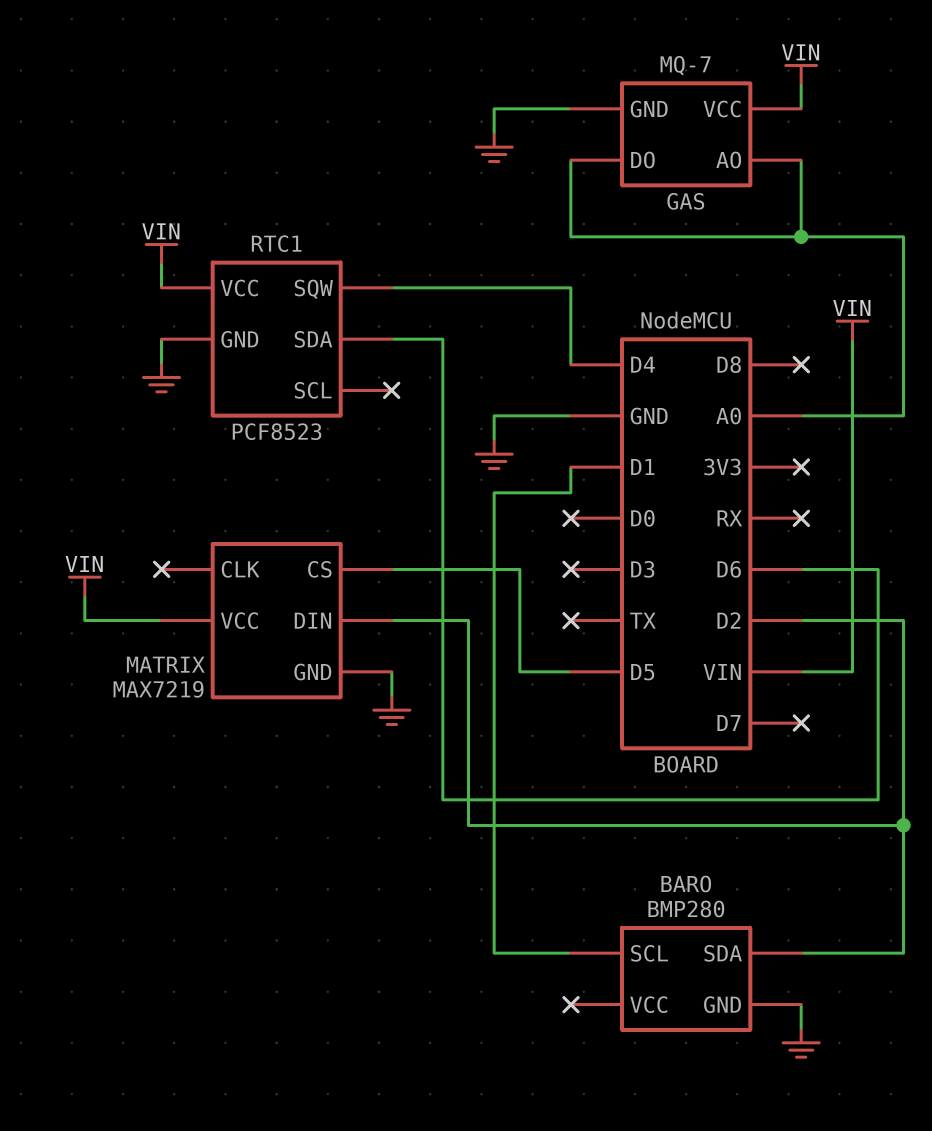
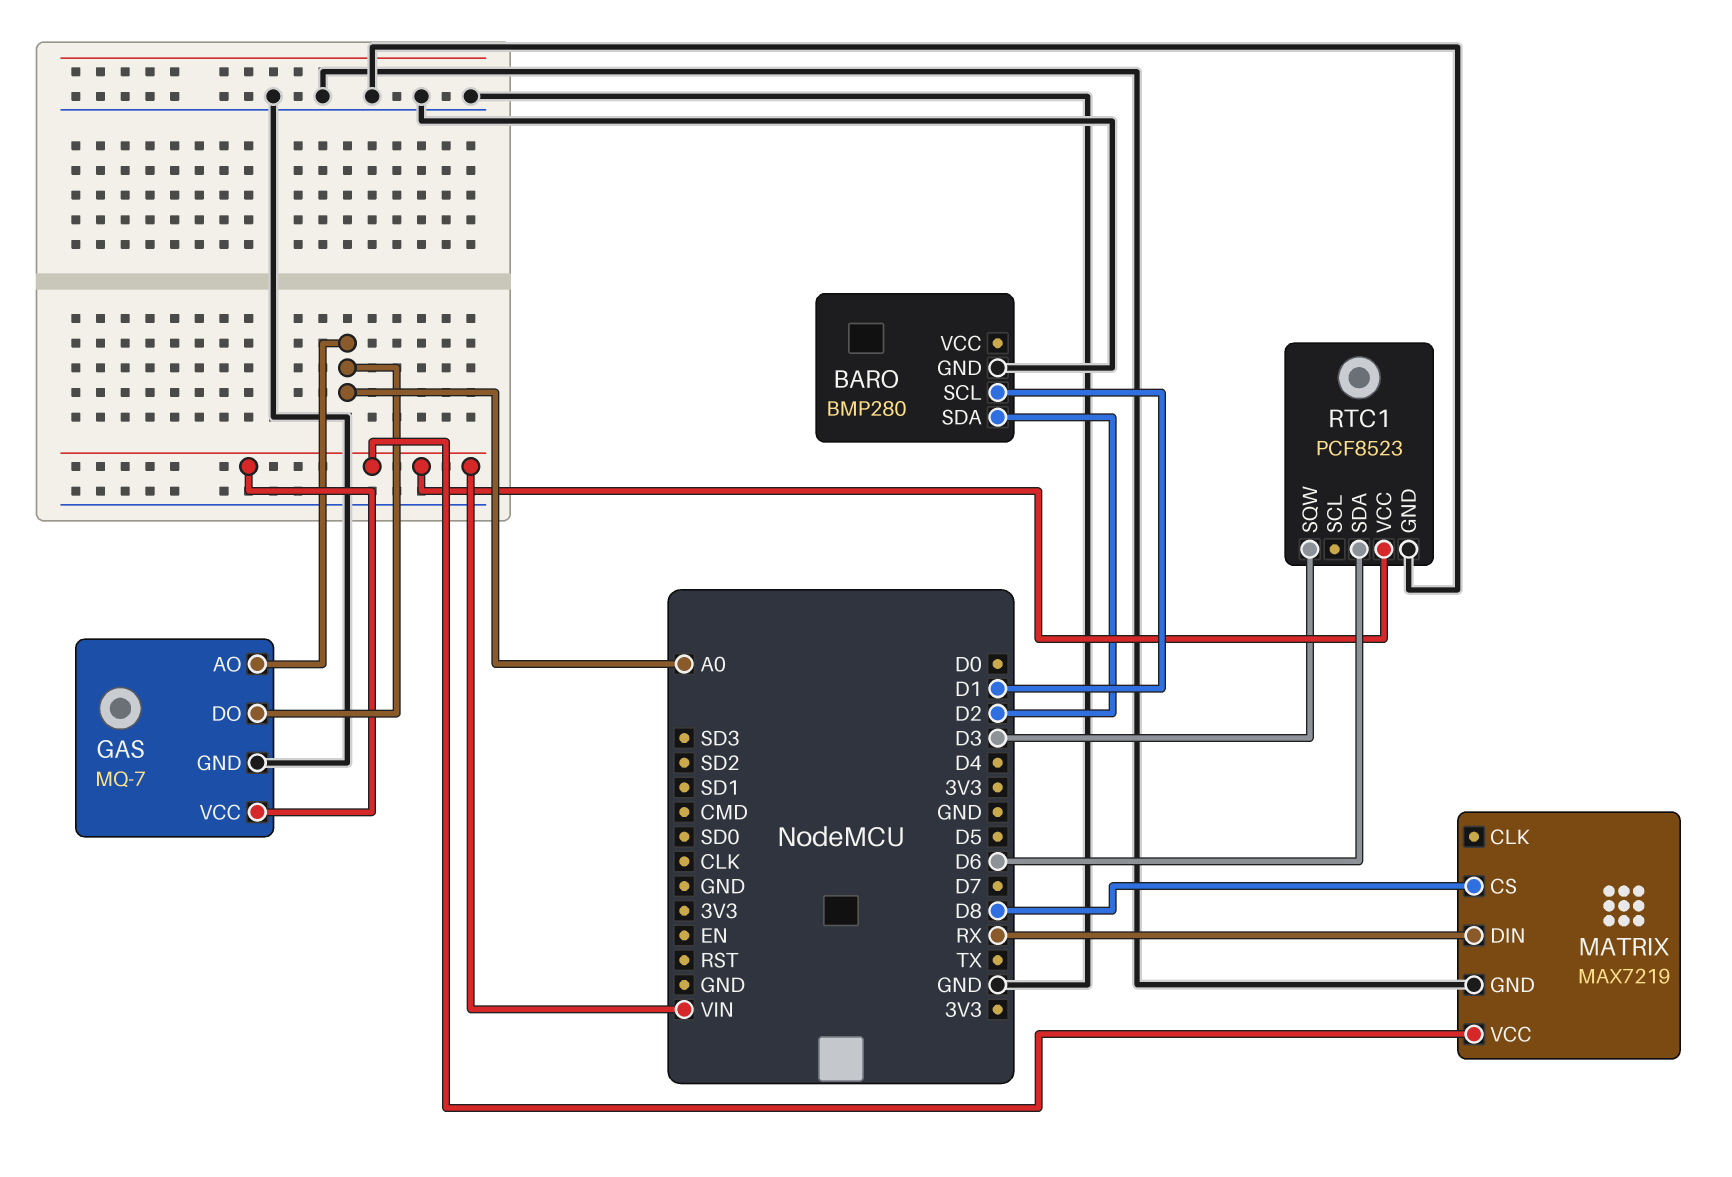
MATRIX pin CS: D5 -> D8
MATRIX pin DIN: D2 -> RX
RTC1 pin SQW: D4 -> D3

